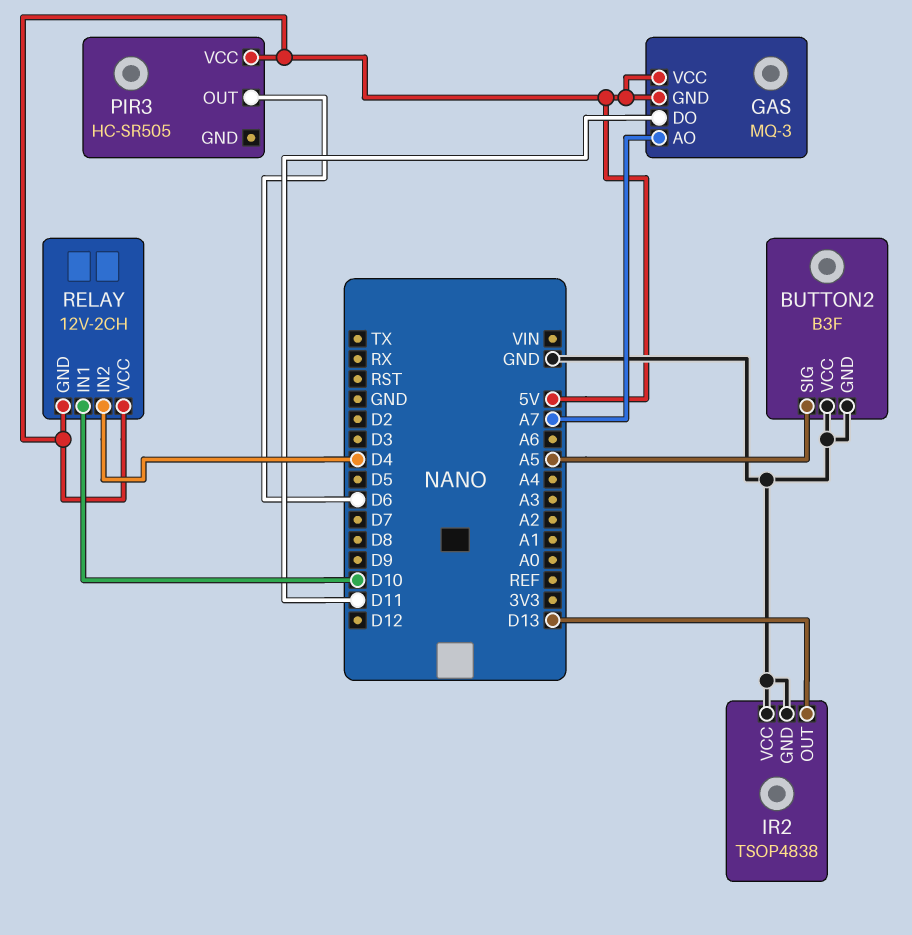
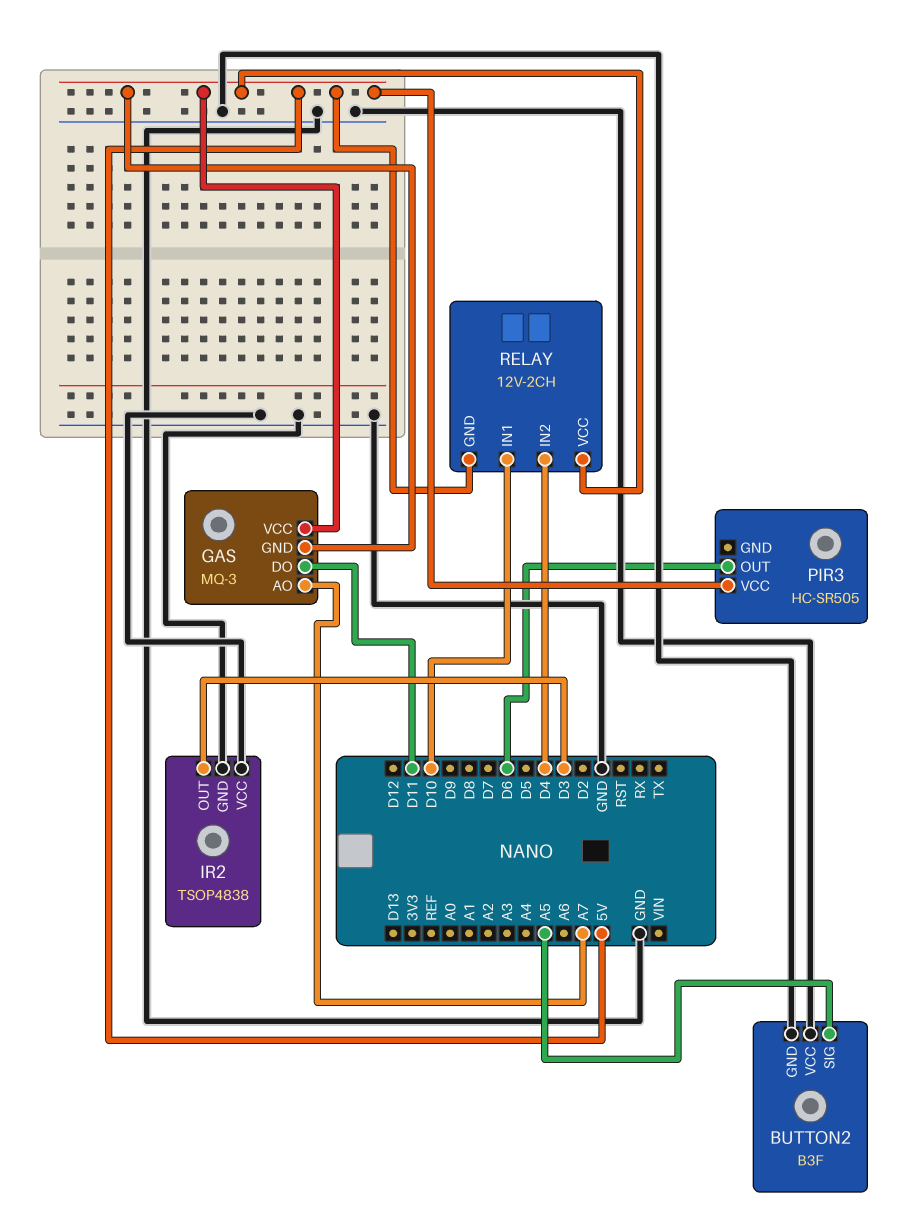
IR2 pin OUT: D13 -> D3

